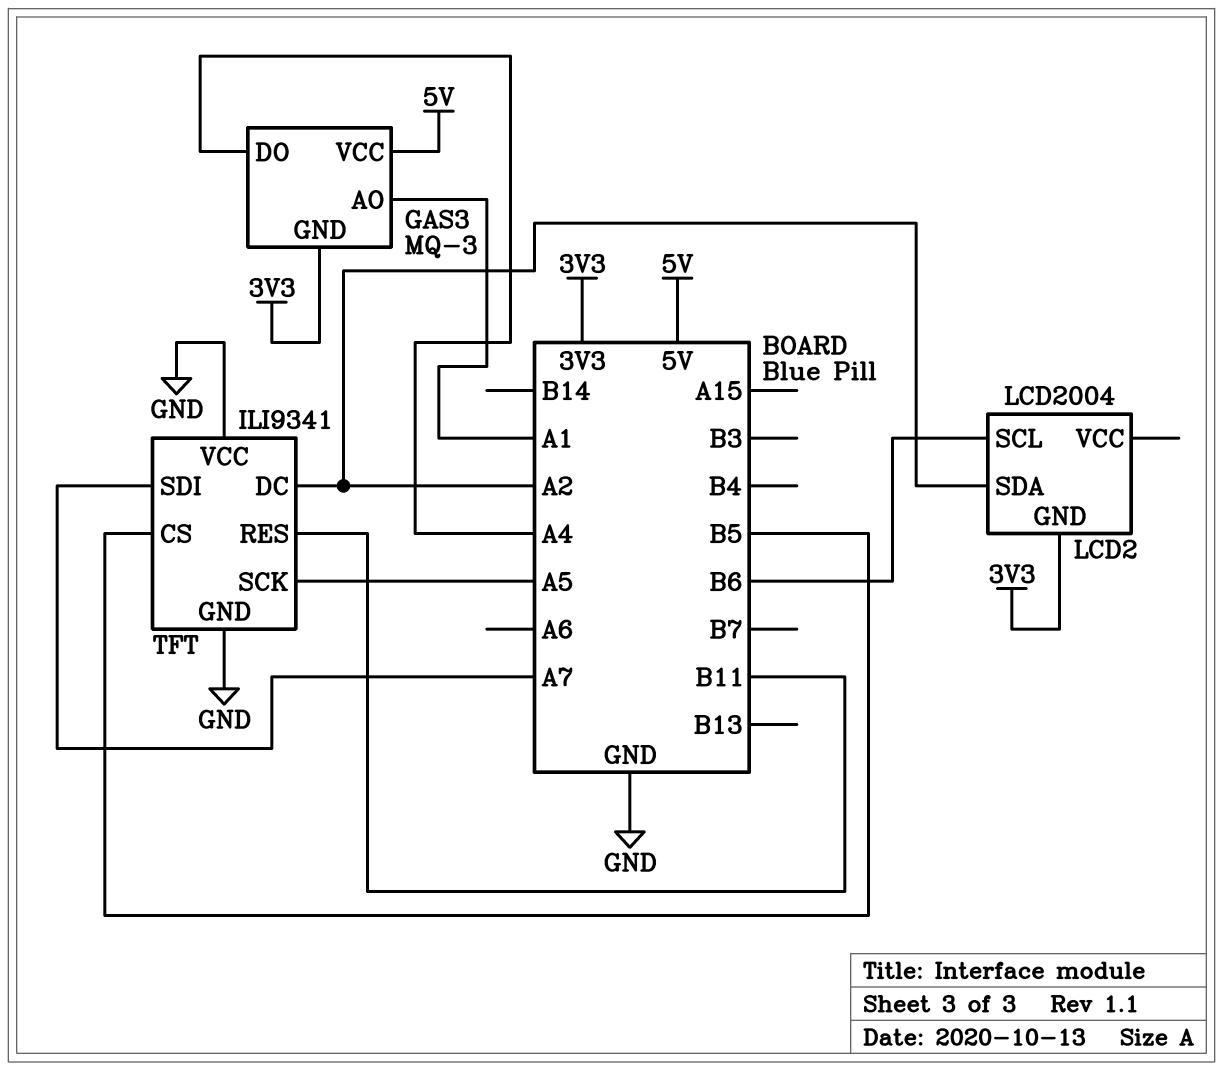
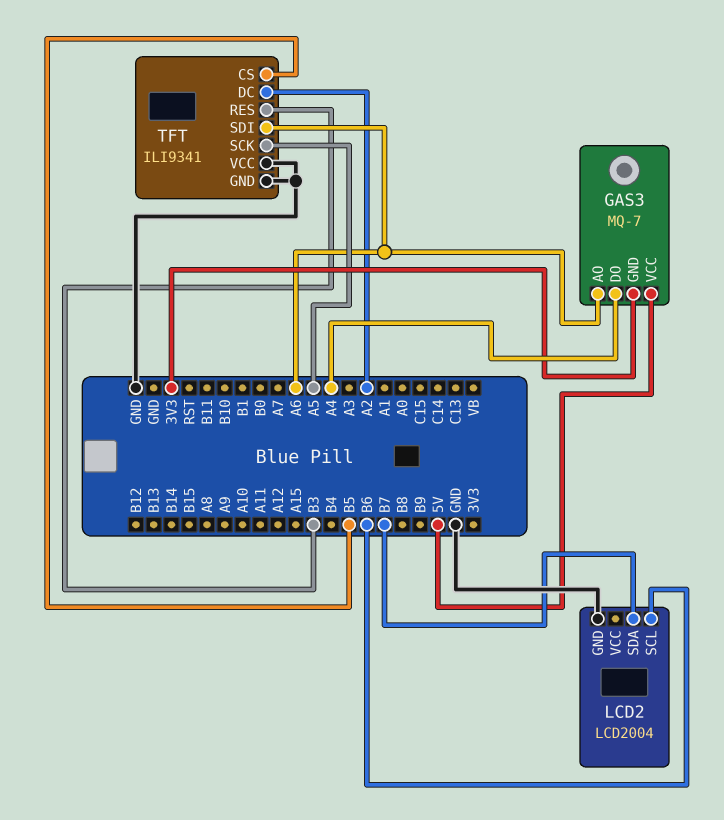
GAS3: MQ-3 -> MQ-7
GAS3 pin AO: A1 -> A6
LCD2 pin GND: 3V3 -> GND
LCD2 pin SDA: A2 -> B7
TFT pin RES: B11 -> B3
TFT pin SDI: A7 -> A6

